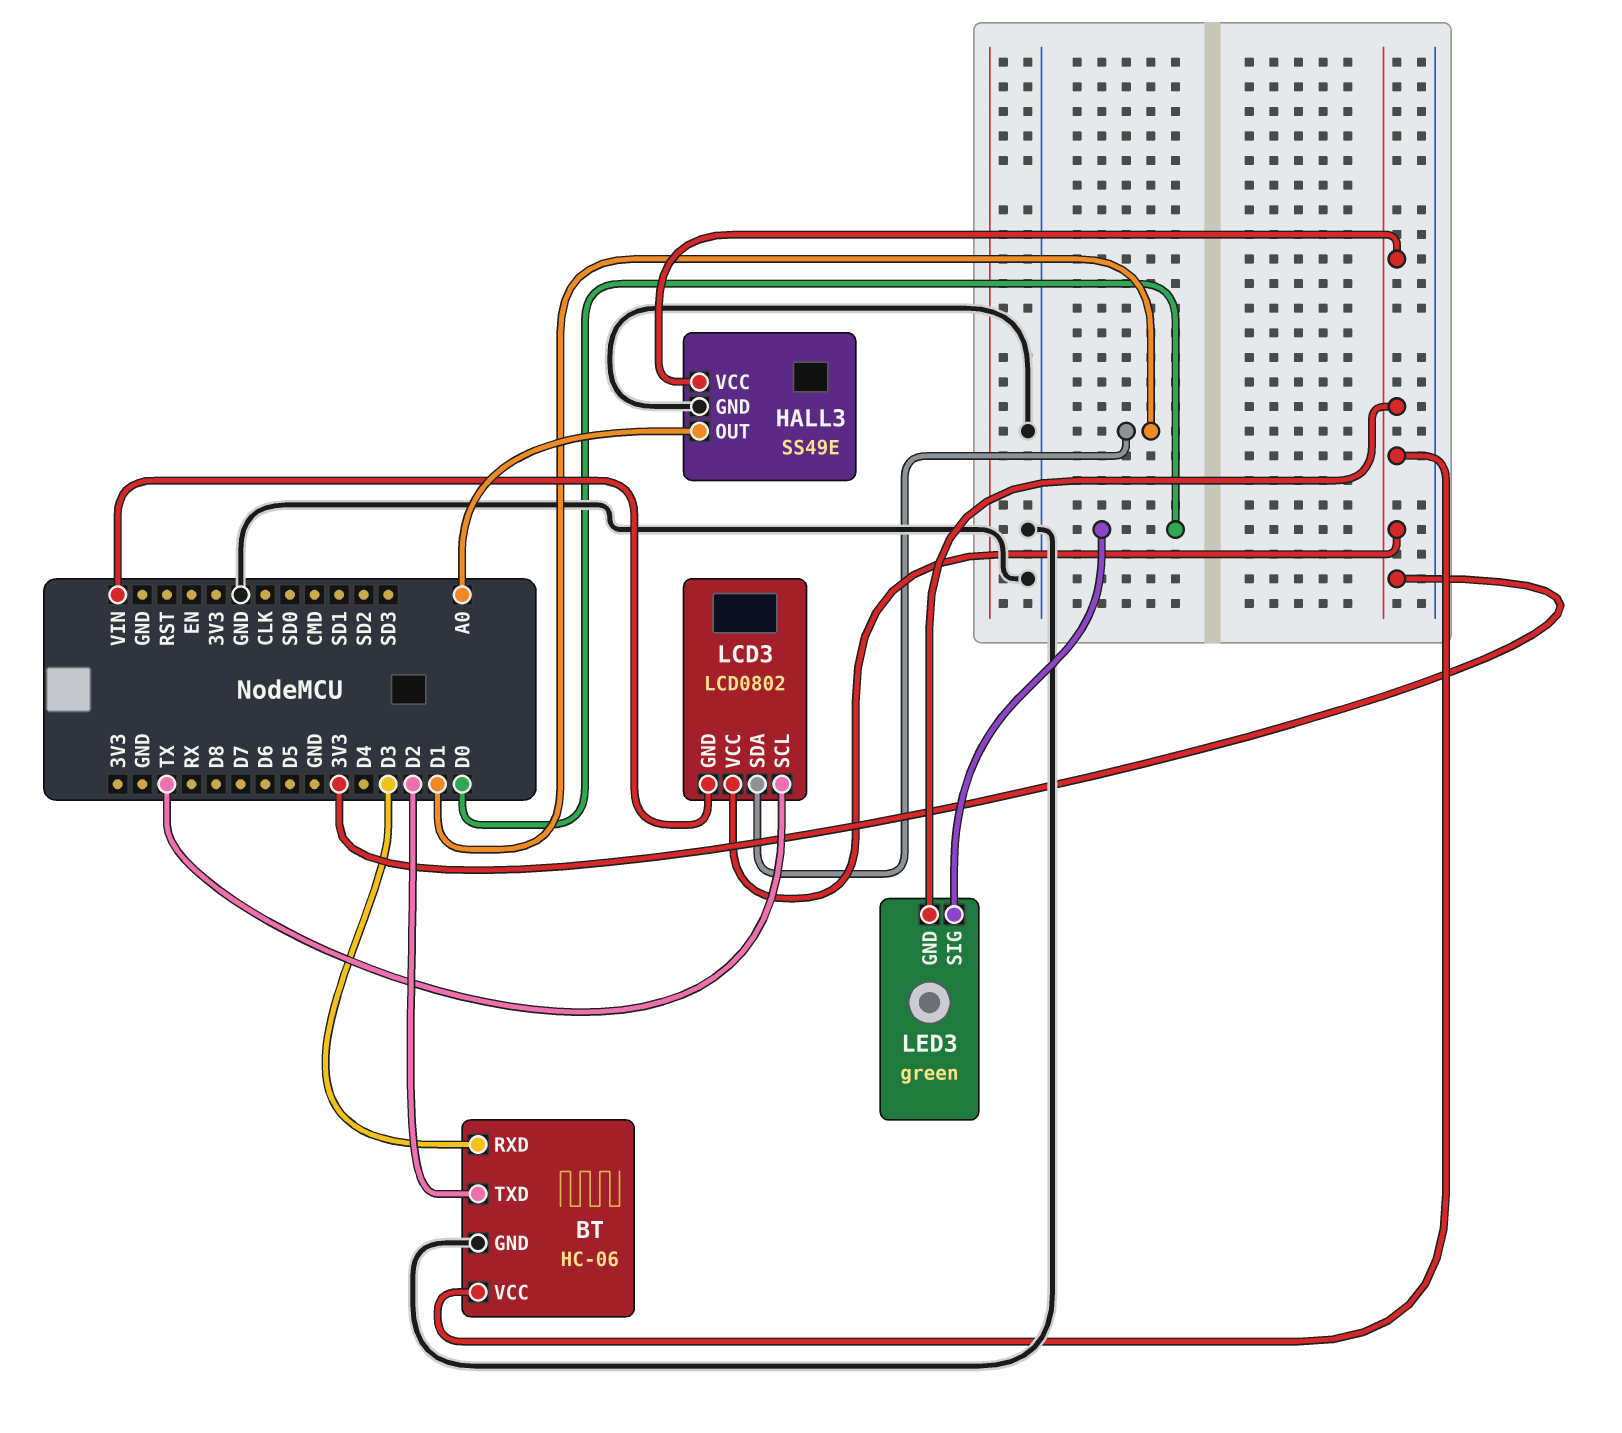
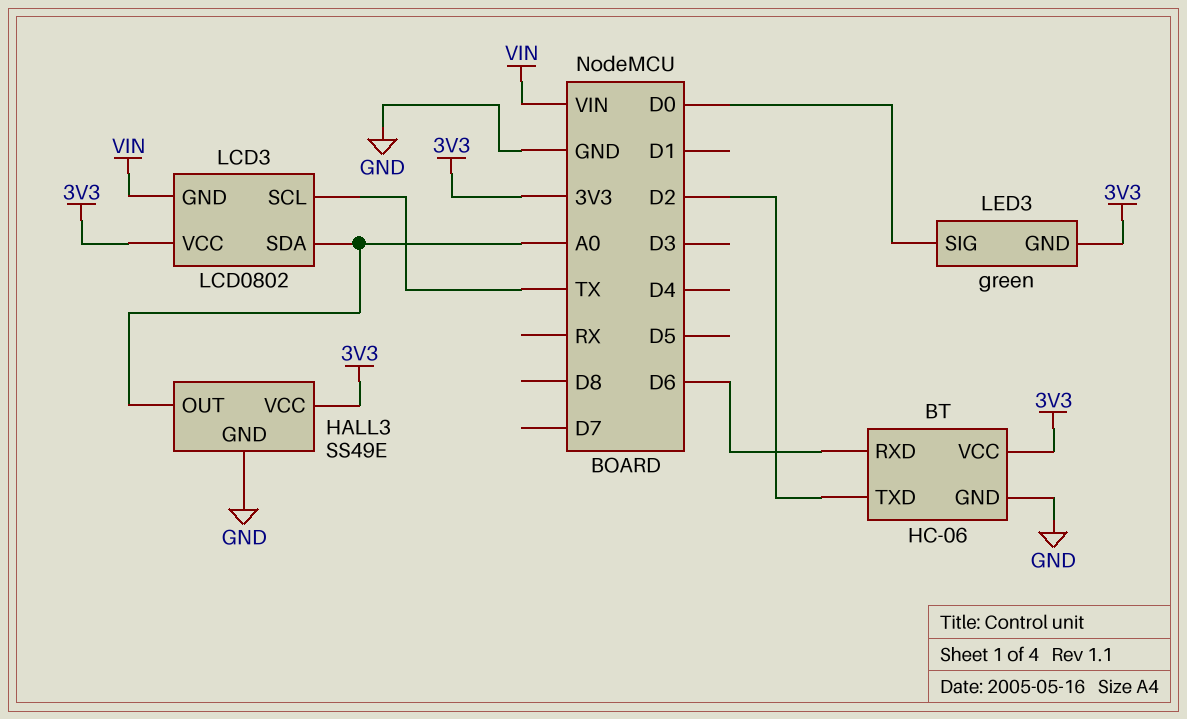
BT pin RXD: D3 -> D6
LCD3 pin SDA: D1 -> A0

